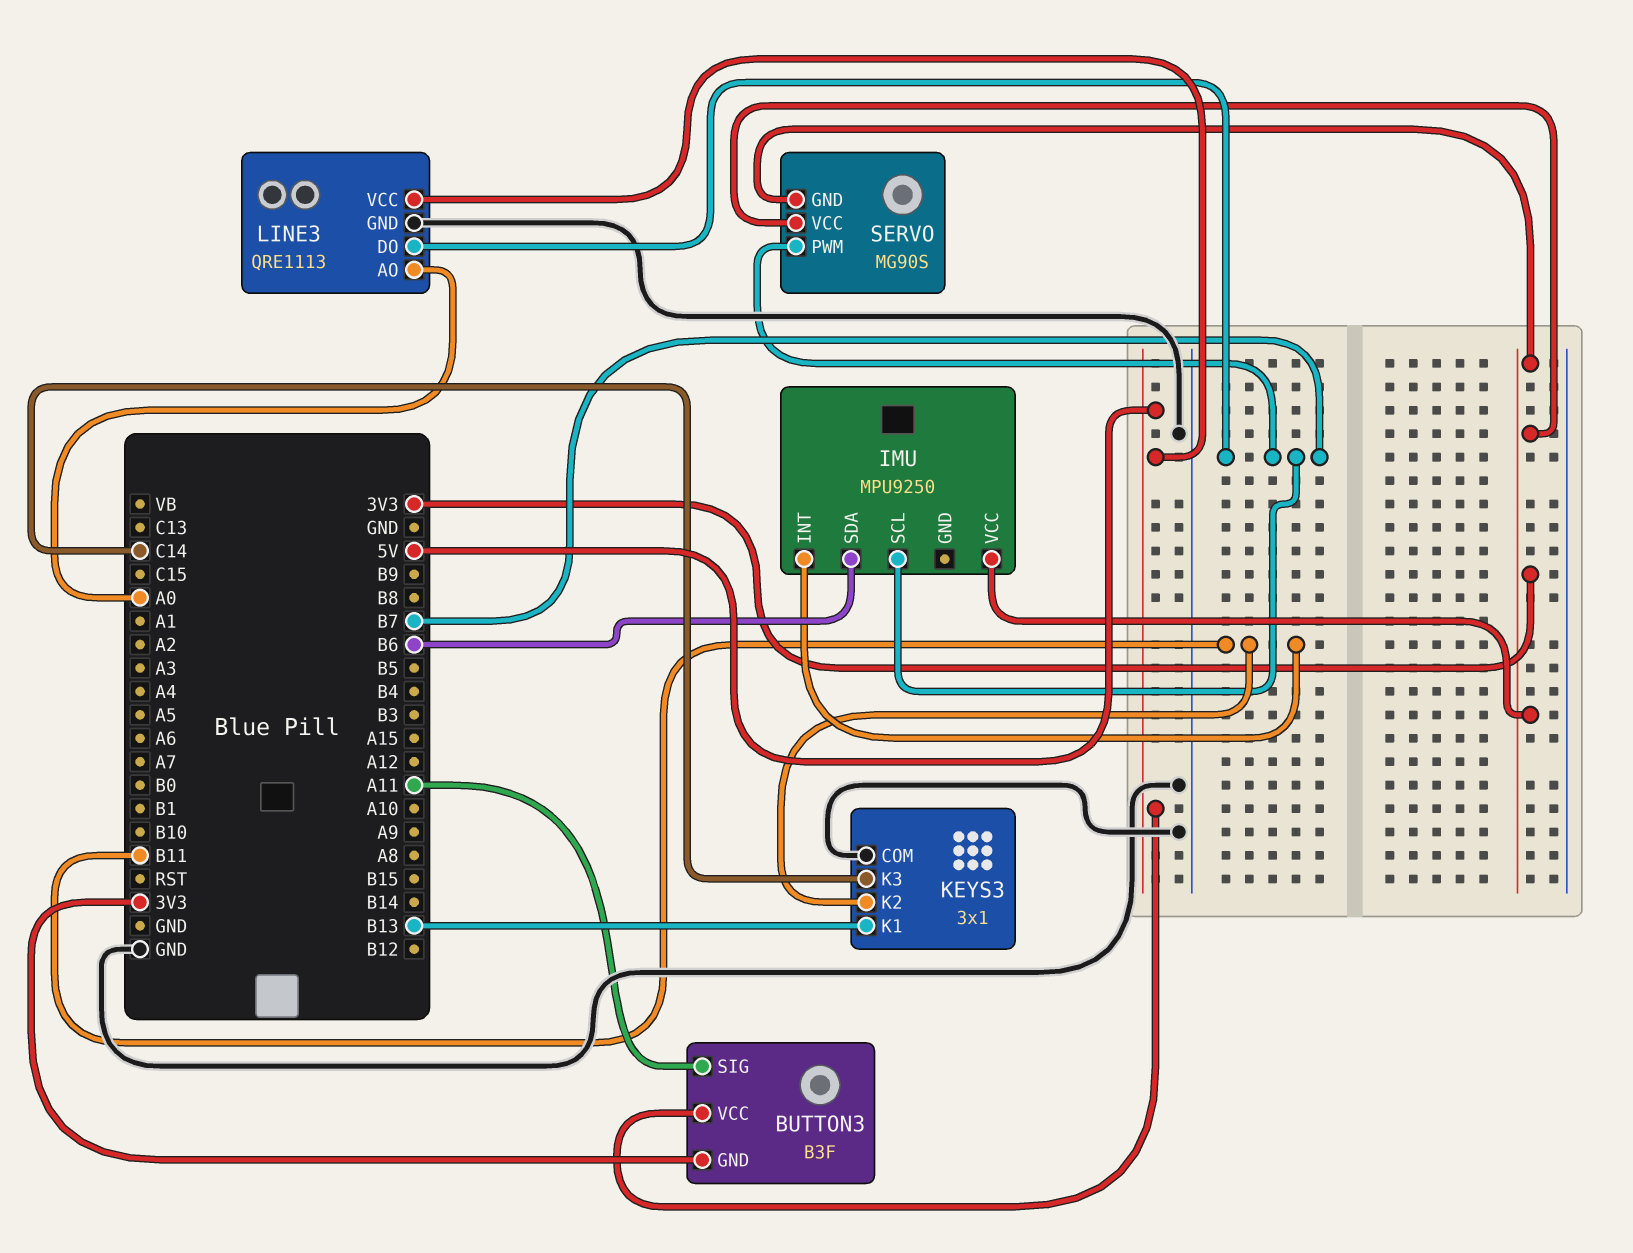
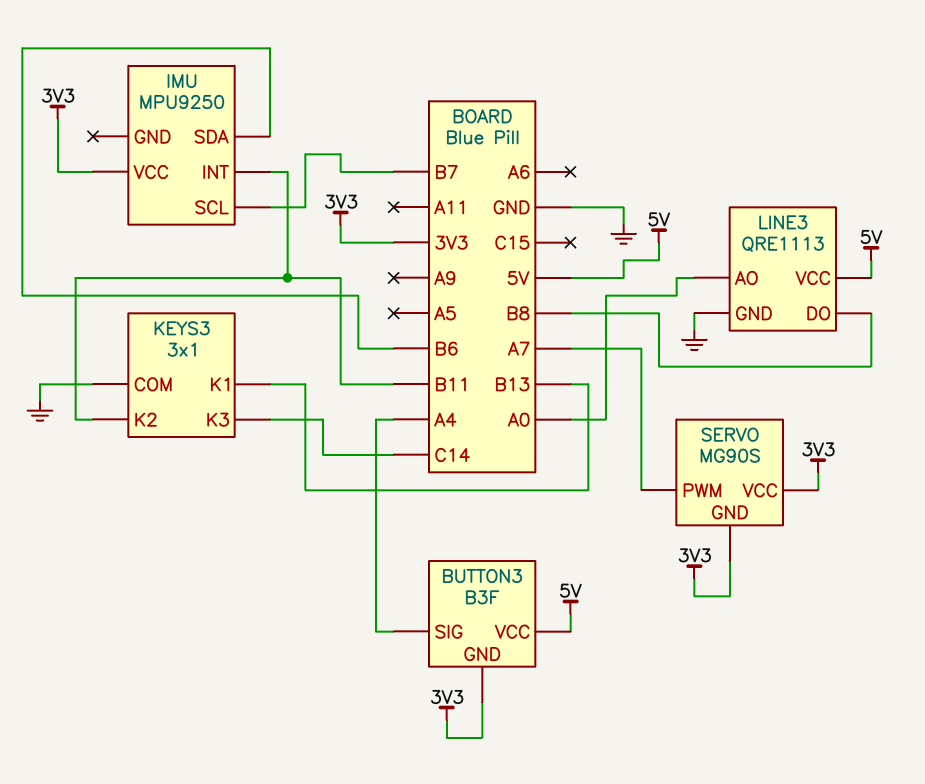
BUTTON3 pin SIG: A11 -> A4
LINE3 pin DO: B7 -> B8
SERVO pin PWM: B7 -> A7

